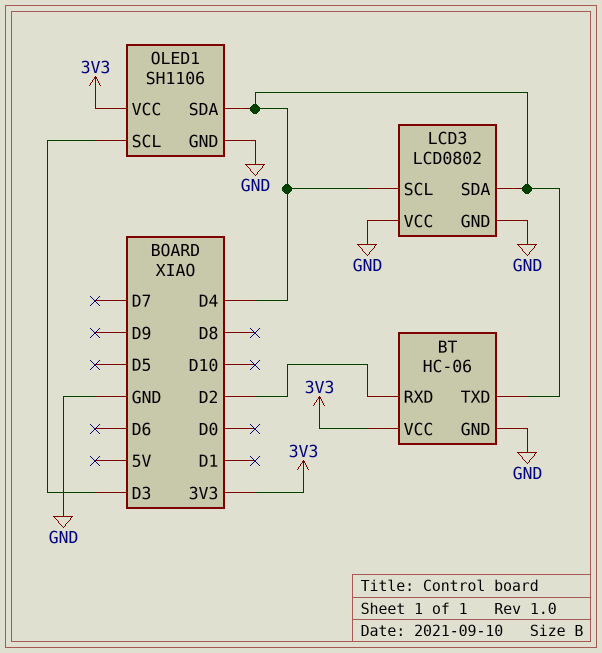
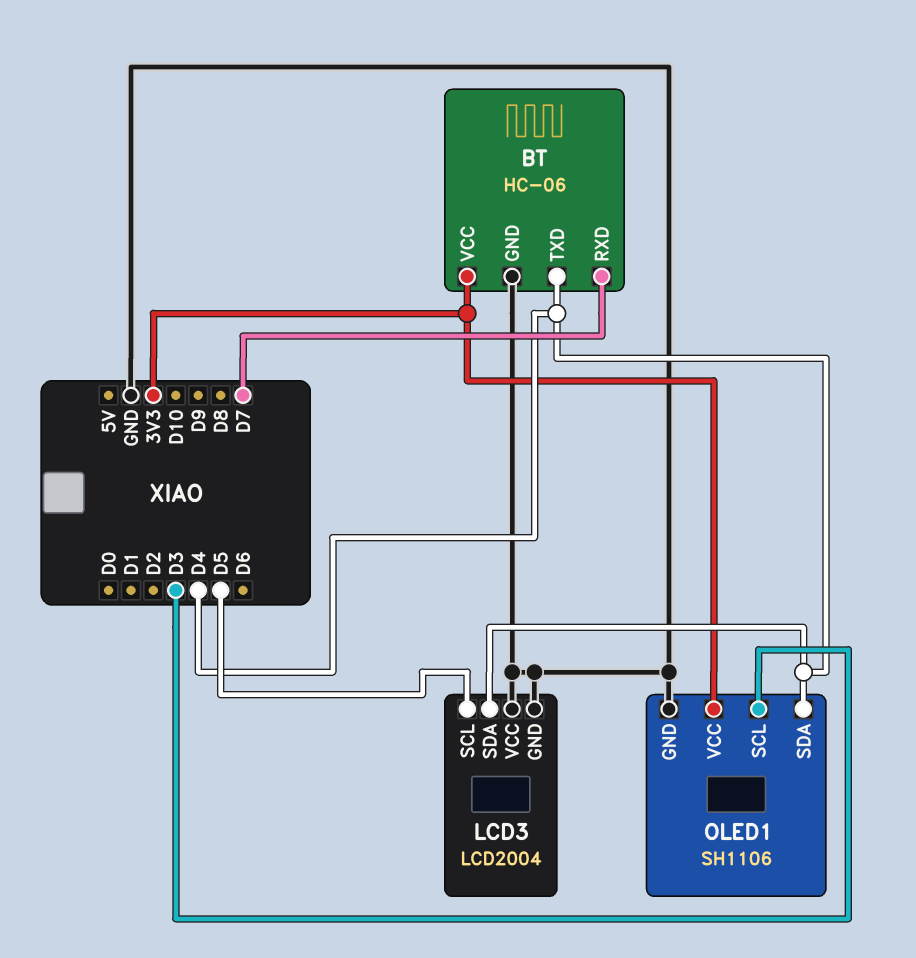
BT pin RXD: D2 -> D7
LCD3: LCD0802 -> LCD2004
LCD3 pin SCL: D4 -> D5

